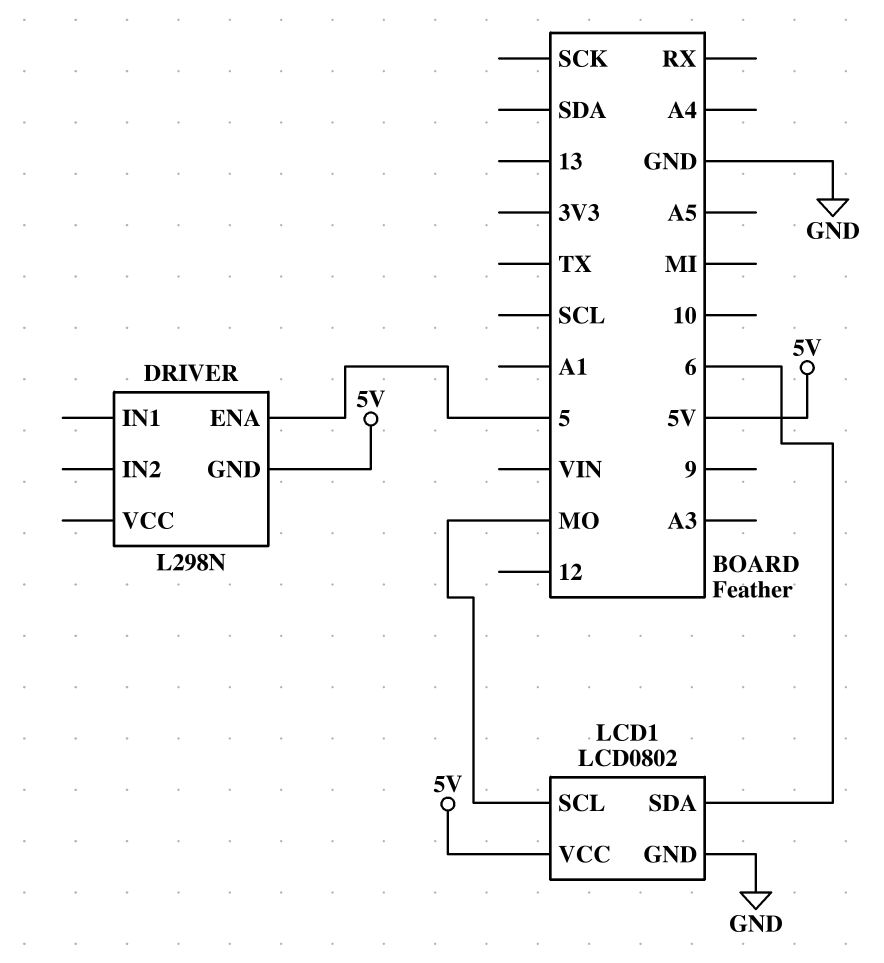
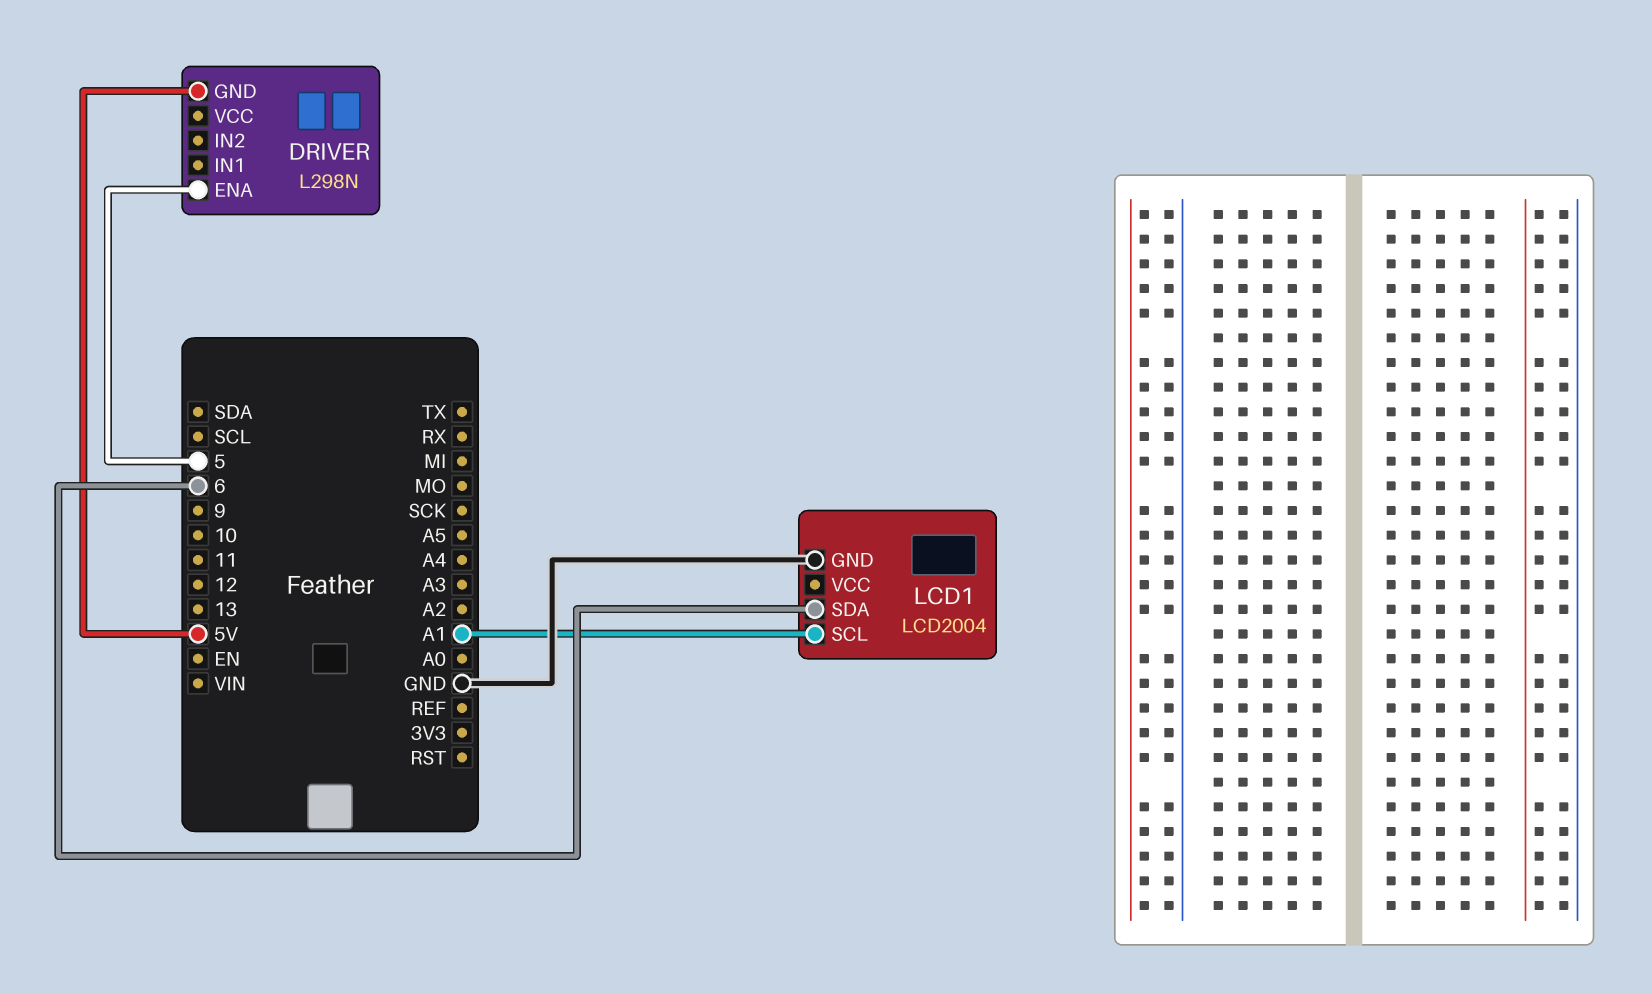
LCD1: LCD0802 -> LCD2004
LCD1 pin SCL: MO -> A1
LCD1 pin VCC: 5V -> none

